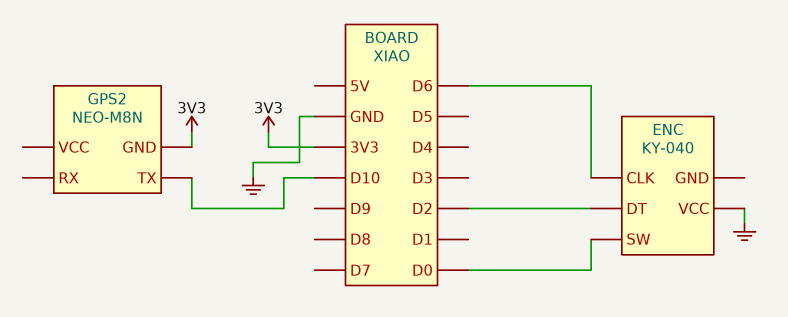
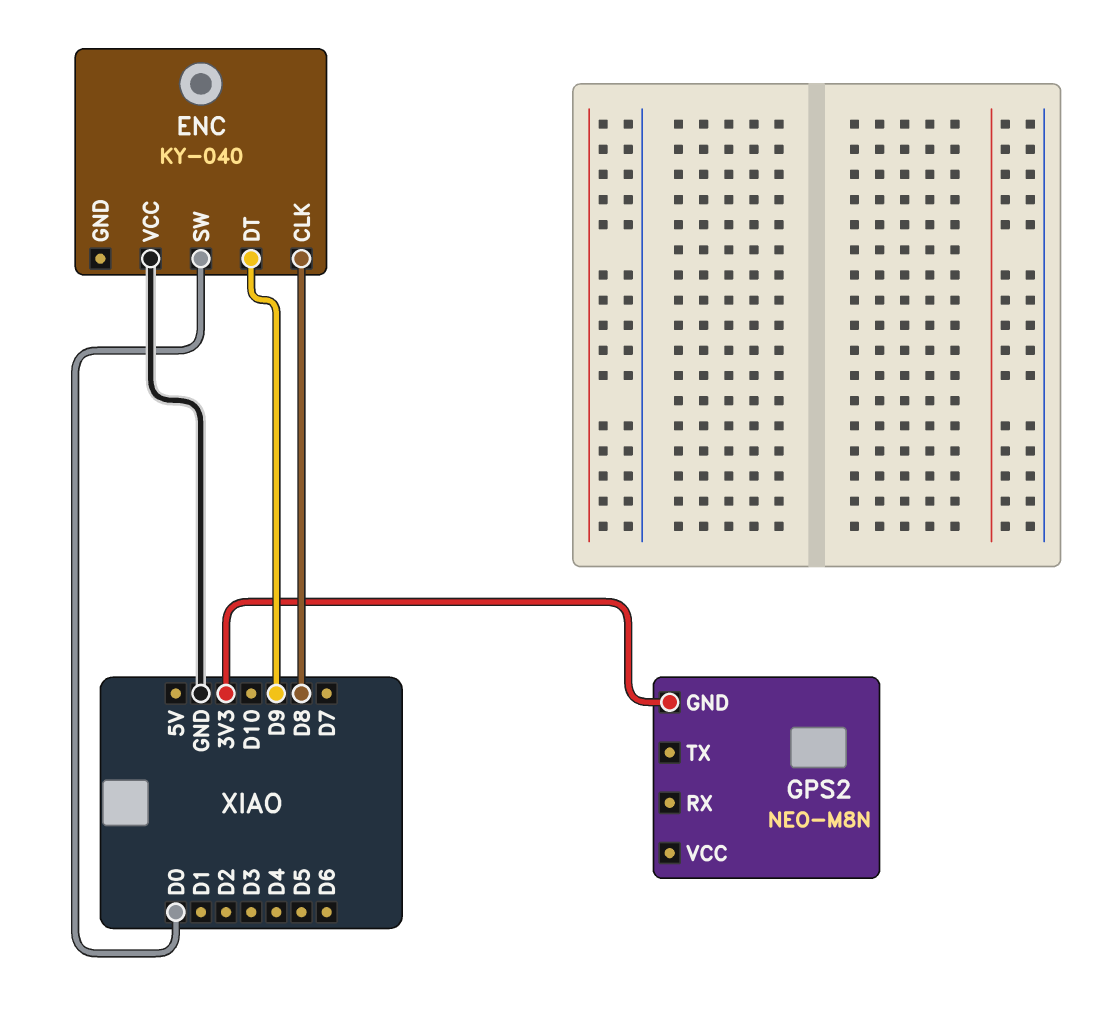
ENC pin CLK: D6 -> D8
ENC pin DT: D2 -> D9
GPS2 pin TX: D10 -> none

